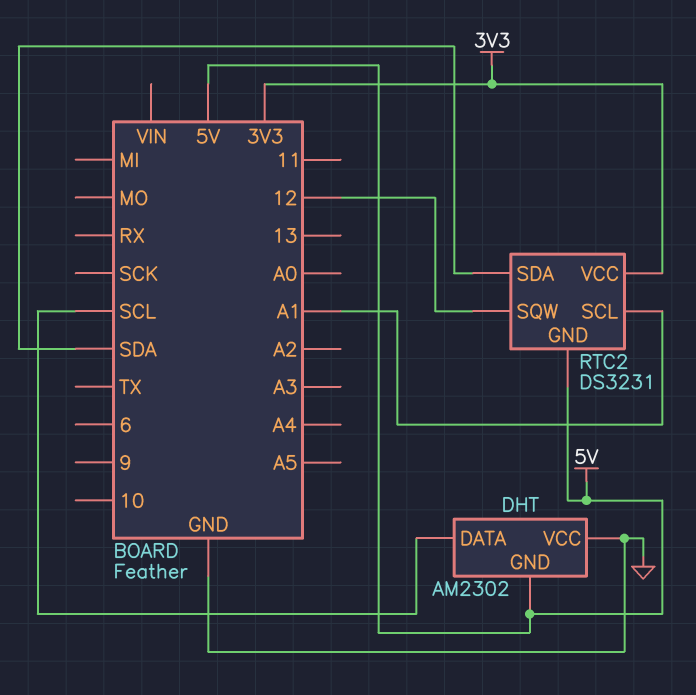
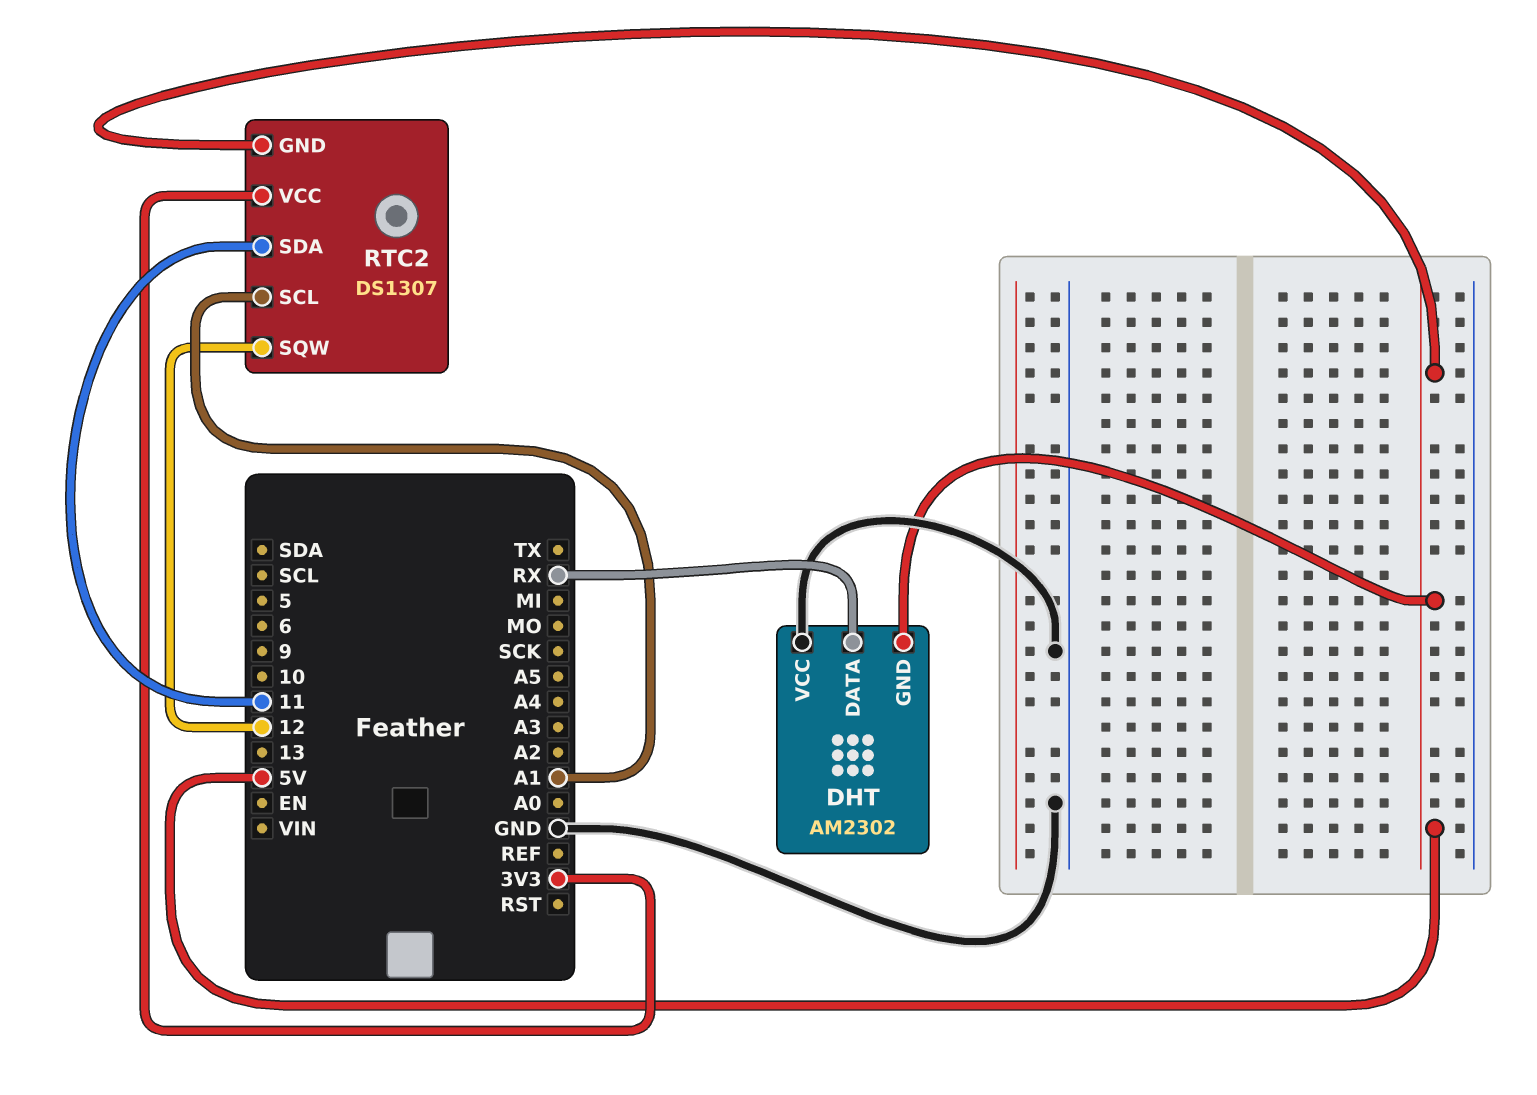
DHT pin DATA: SCL -> RX
RTC2: DS3231 -> DS1307
RTC2 pin SDA: SDA -> 11

